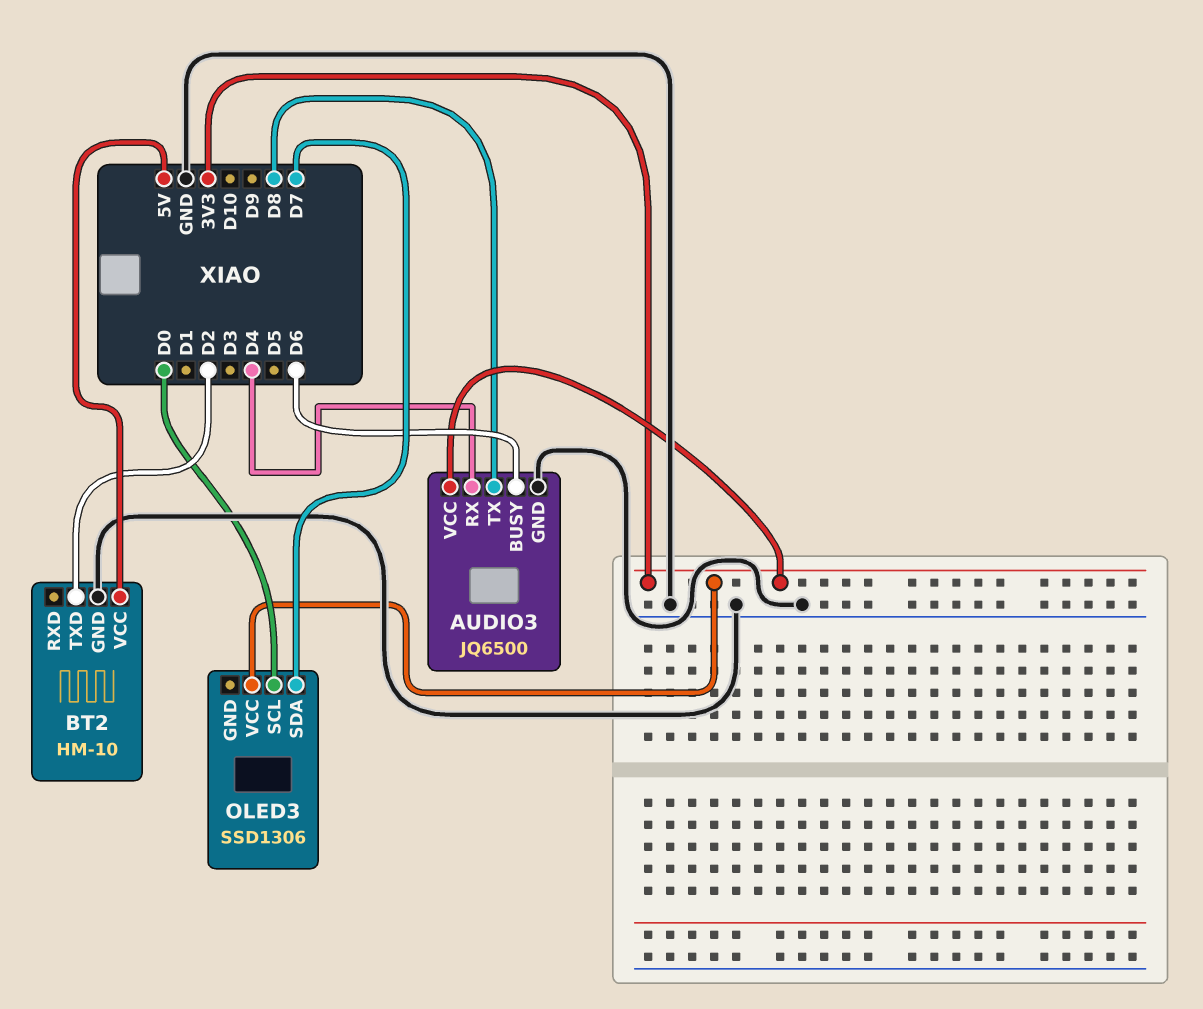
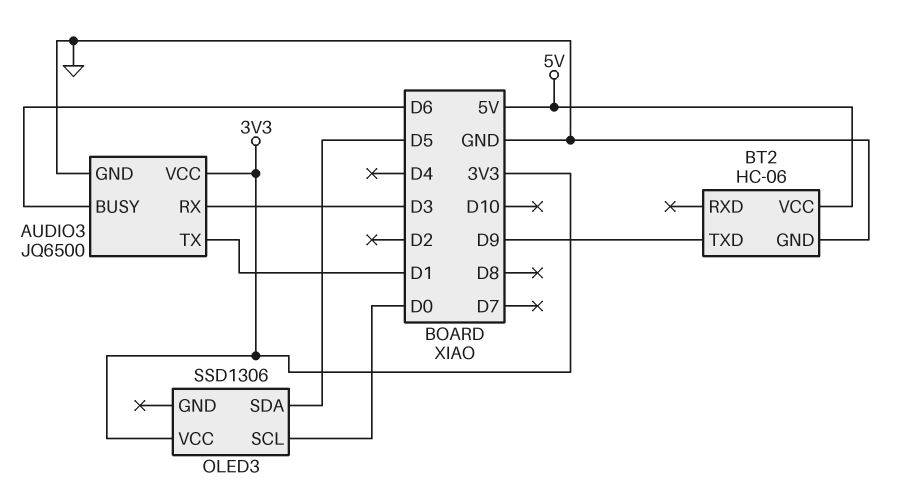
AUDIO3 pin RX: D4 -> D3
AUDIO3 pin TX: D8 -> D1
BT2: HM-10 -> HC-06
BT2 pin TXD: D2 -> D9
OLED3 pin SDA: D7 -> D5

